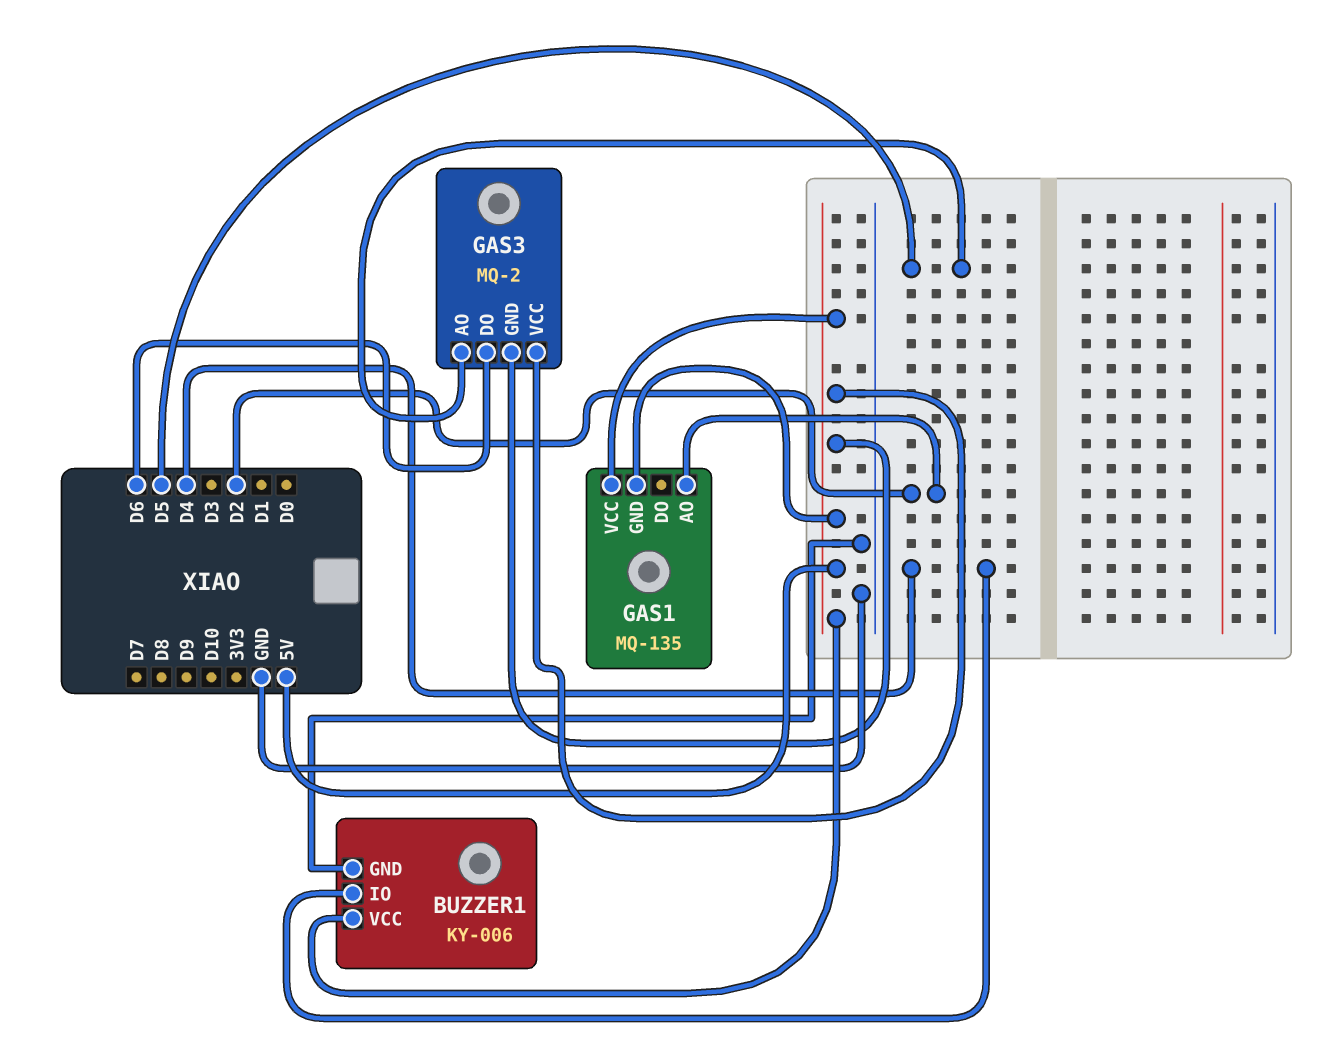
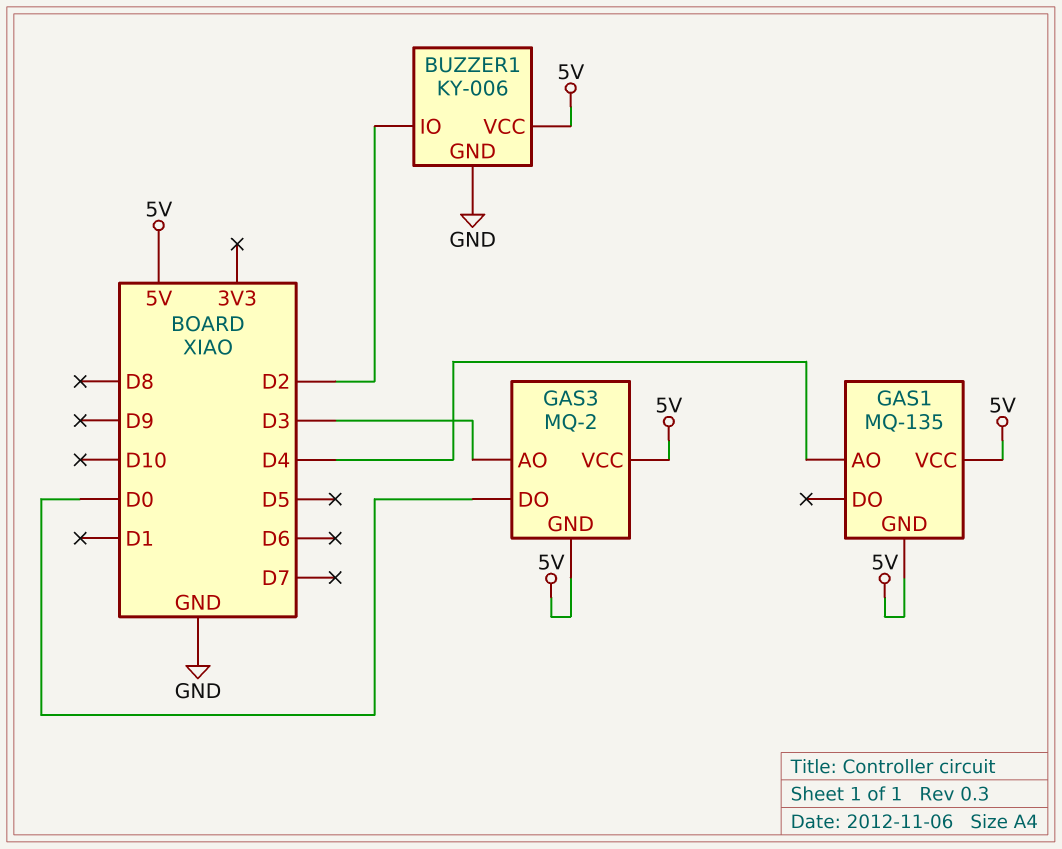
BUZZER1 pin IO: D4 -> D2
GAS1 pin AO: D2 -> D4
GAS3 pin AO: D5 -> D3
GAS3 pin DO: D6 -> D0

